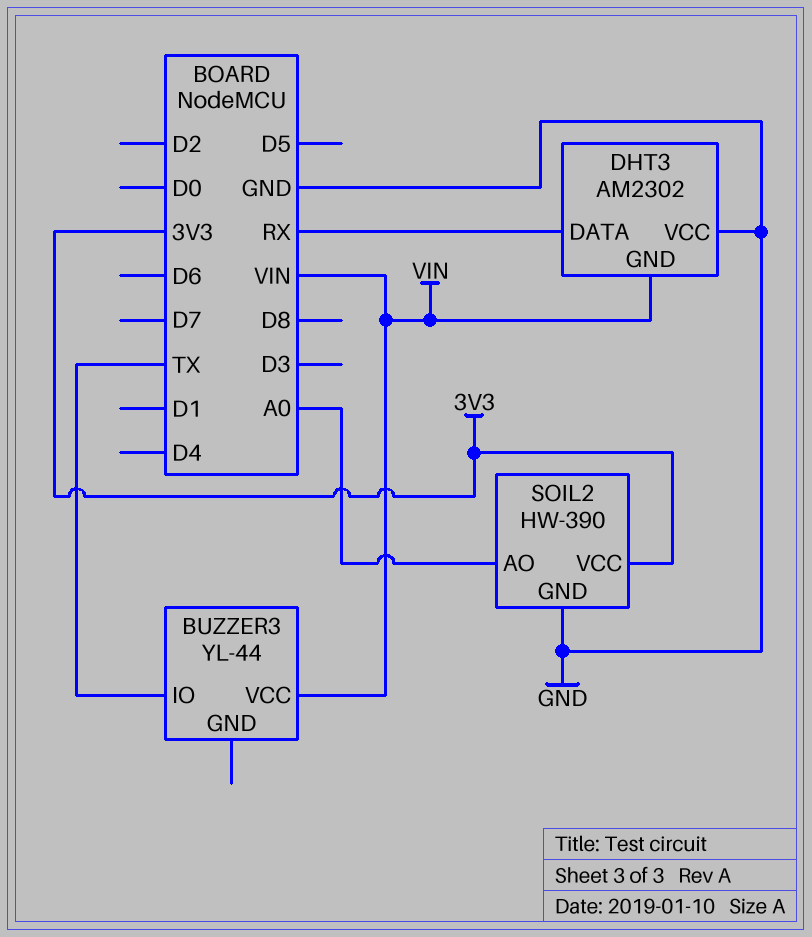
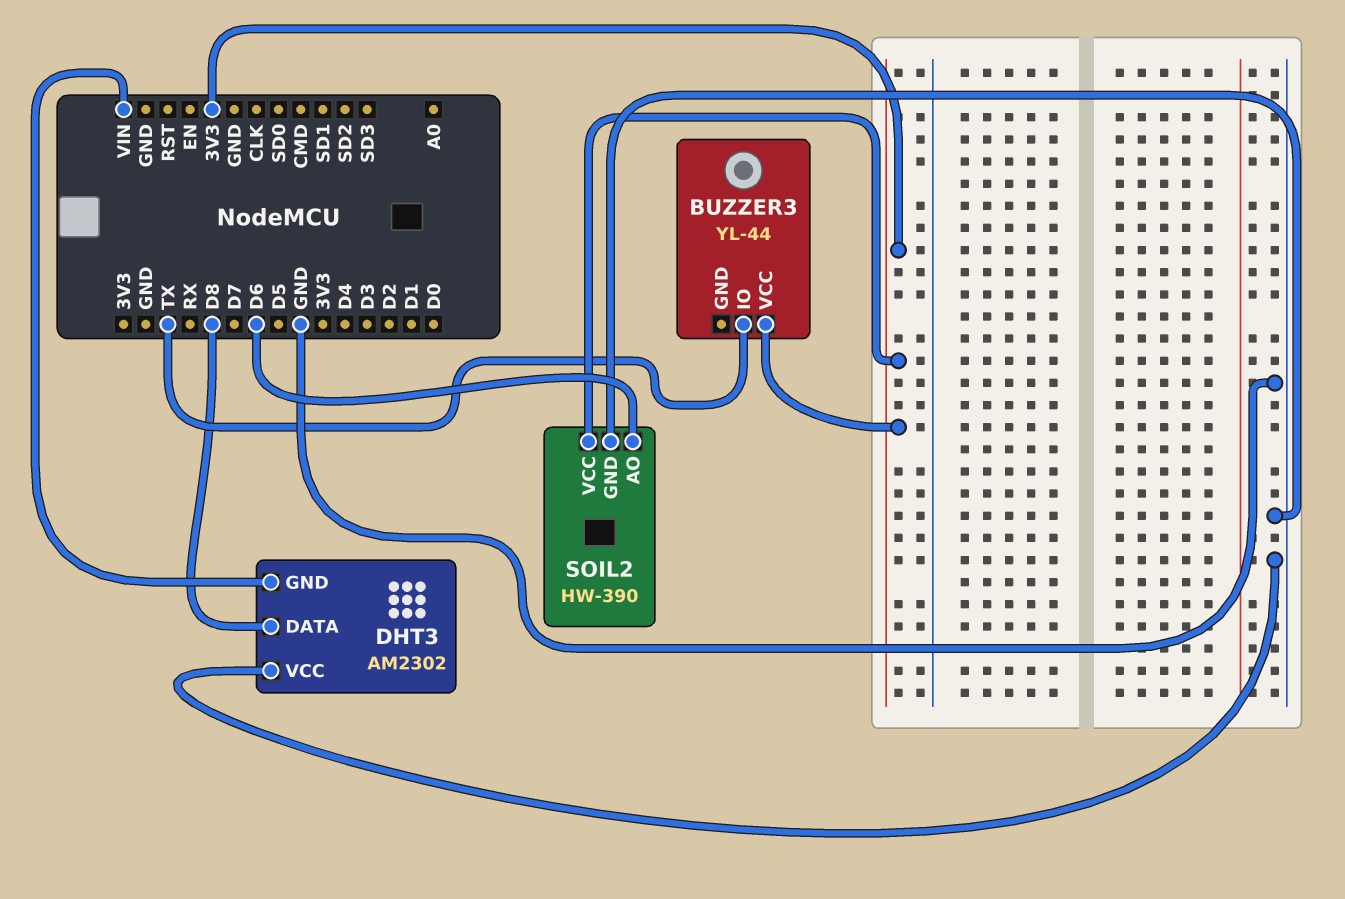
BUZZER3 pin VCC: VIN -> 3V3
DHT3 pin DATA: RX -> D8
SOIL2 pin AO: A0 -> D6

